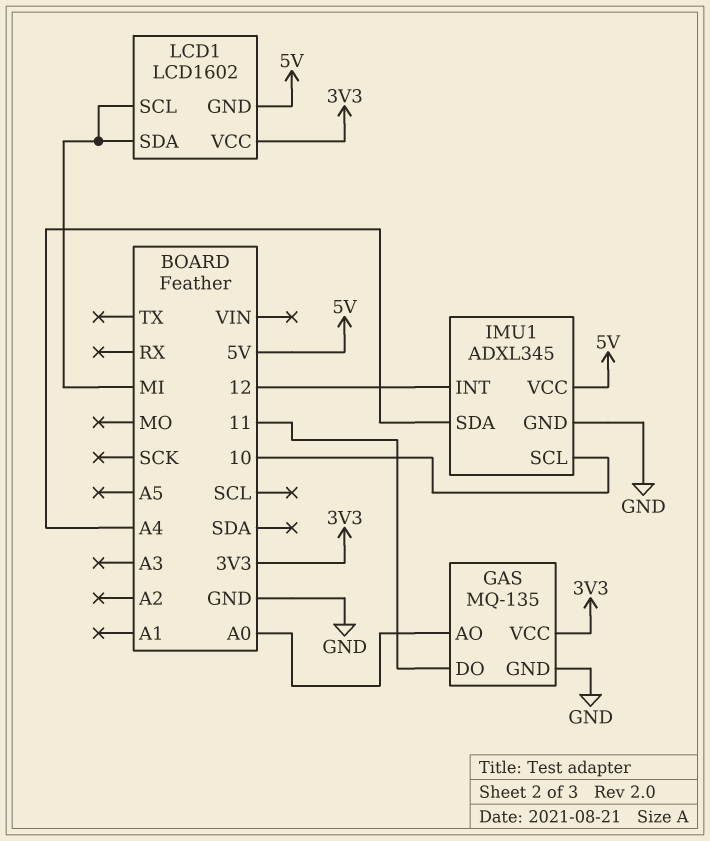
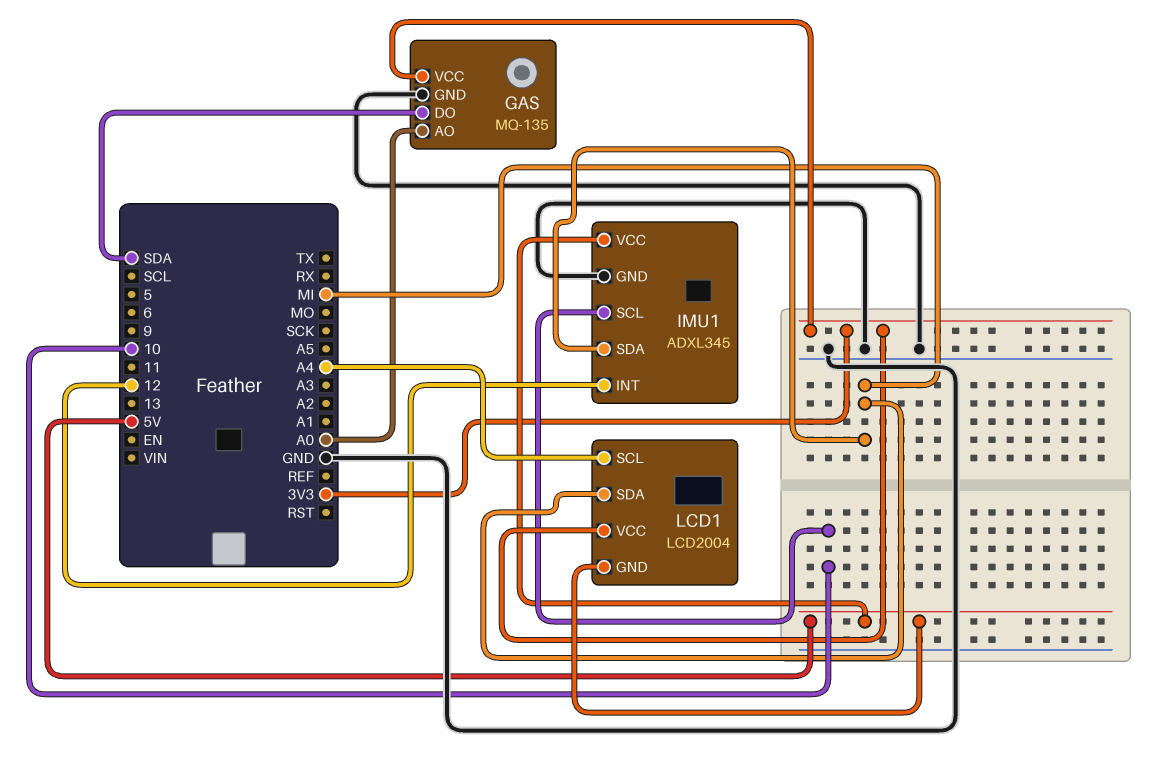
GAS pin DO: 11 -> SDA
IMU1 pin SDA: A4 -> MI
LCD1: LCD1602 -> LCD2004
LCD1 pin SCL: MI -> A4

